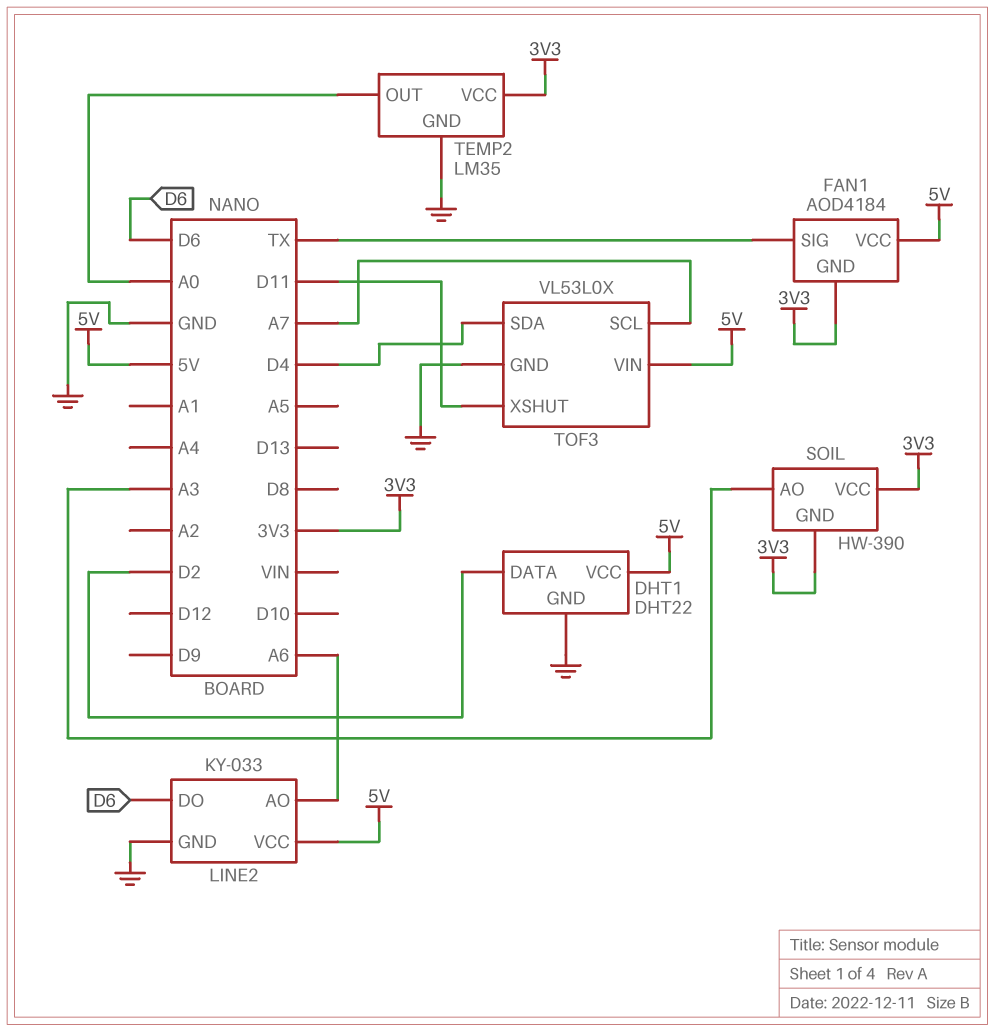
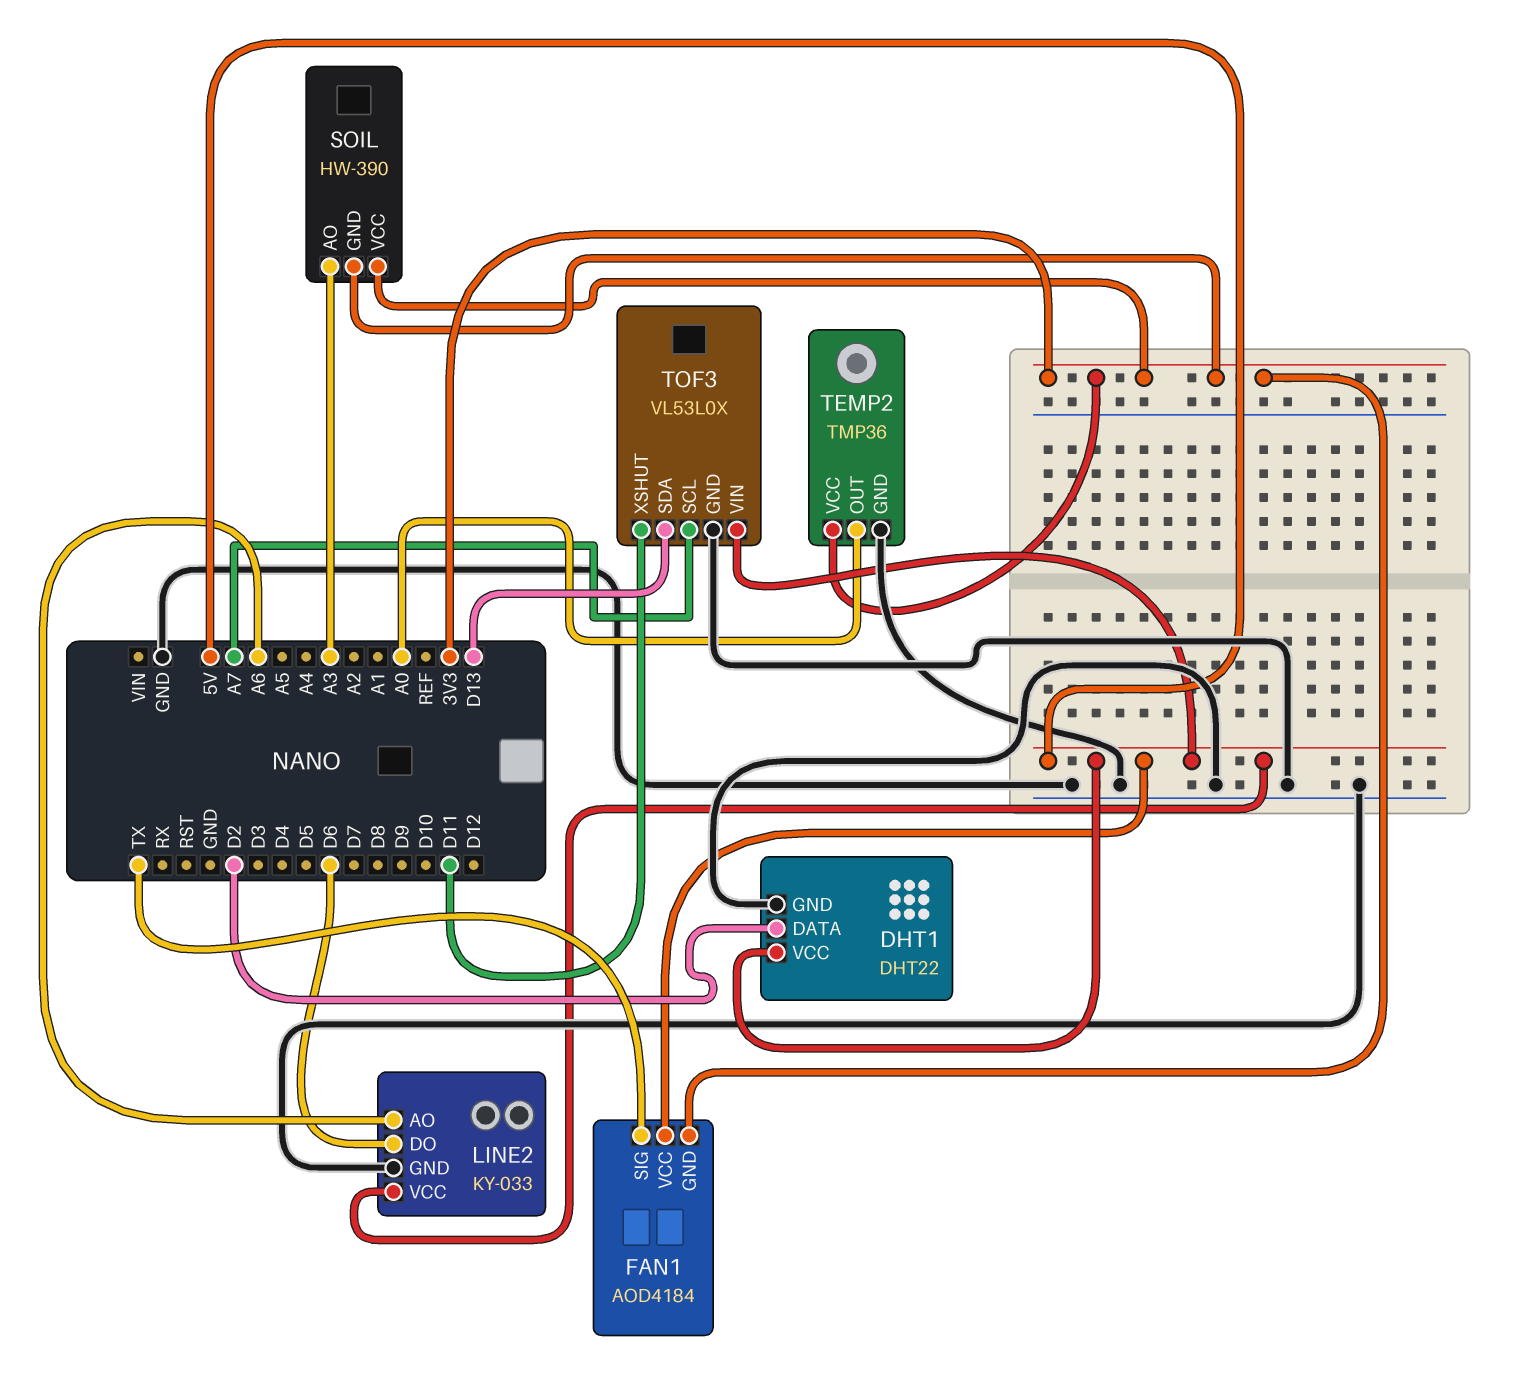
TEMP2: LM35 -> TMP36
TOF3 pin SDA: D4 -> D13

